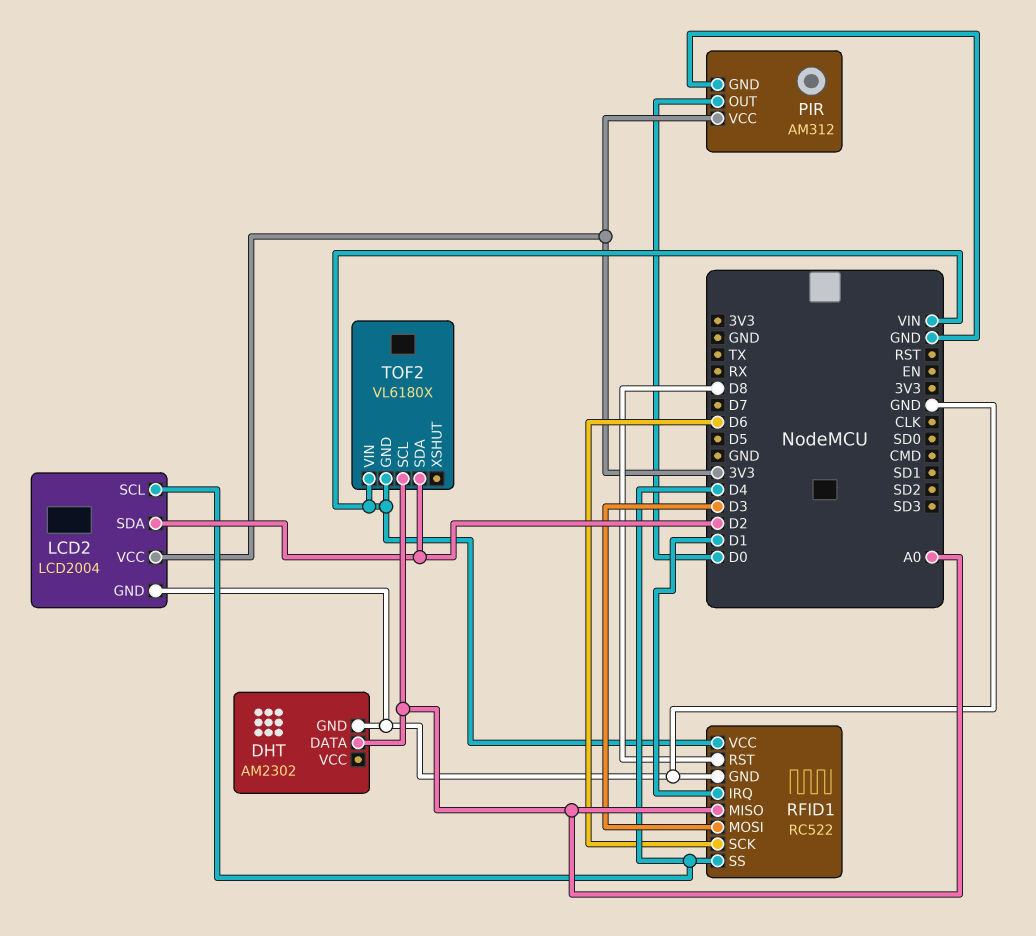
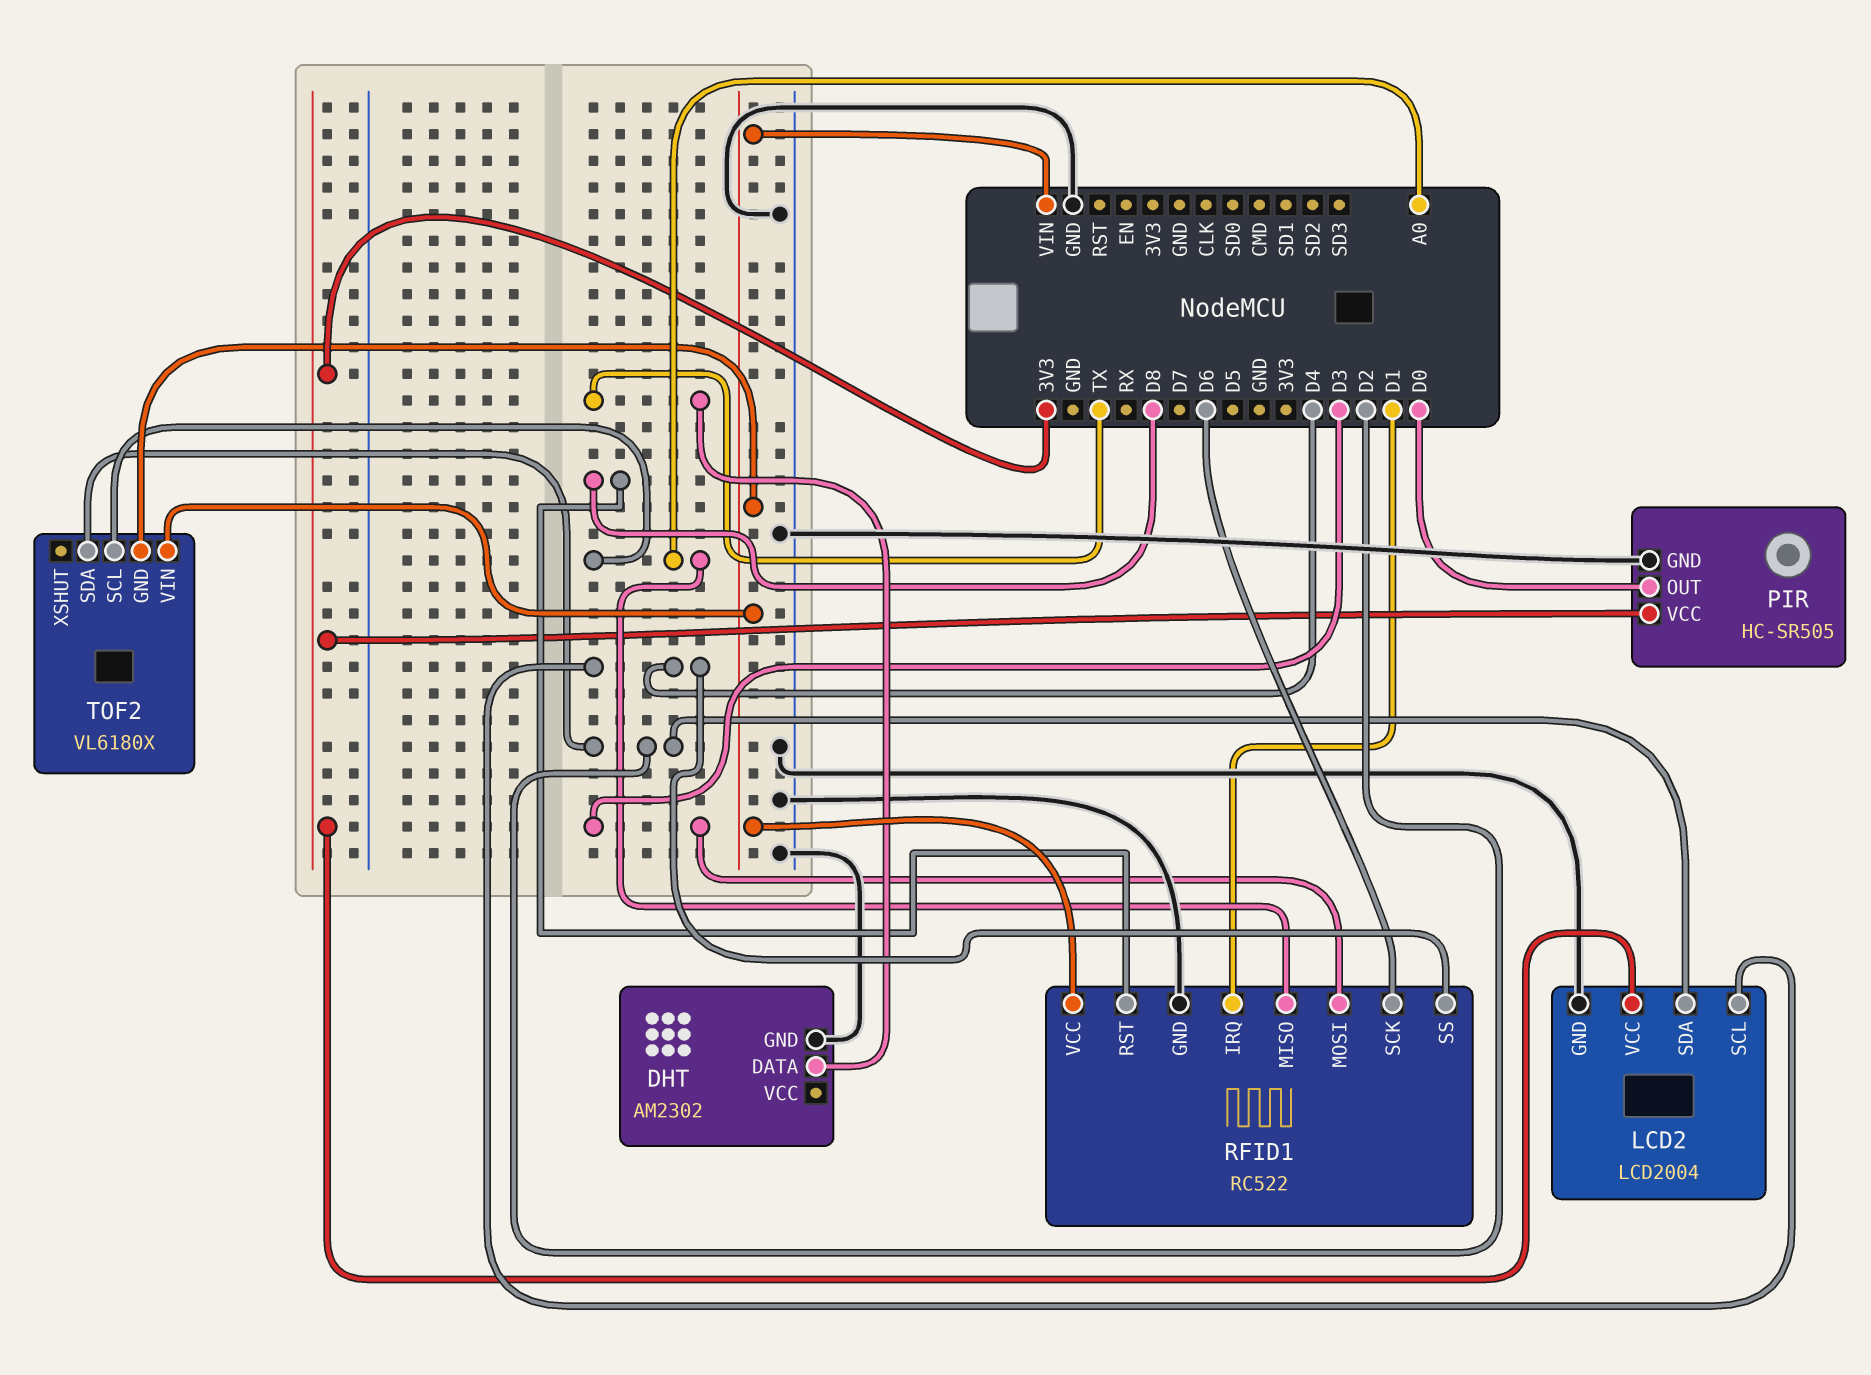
DHT pin DATA: A0 -> TX
PIR: AM312 -> HC-SR505

